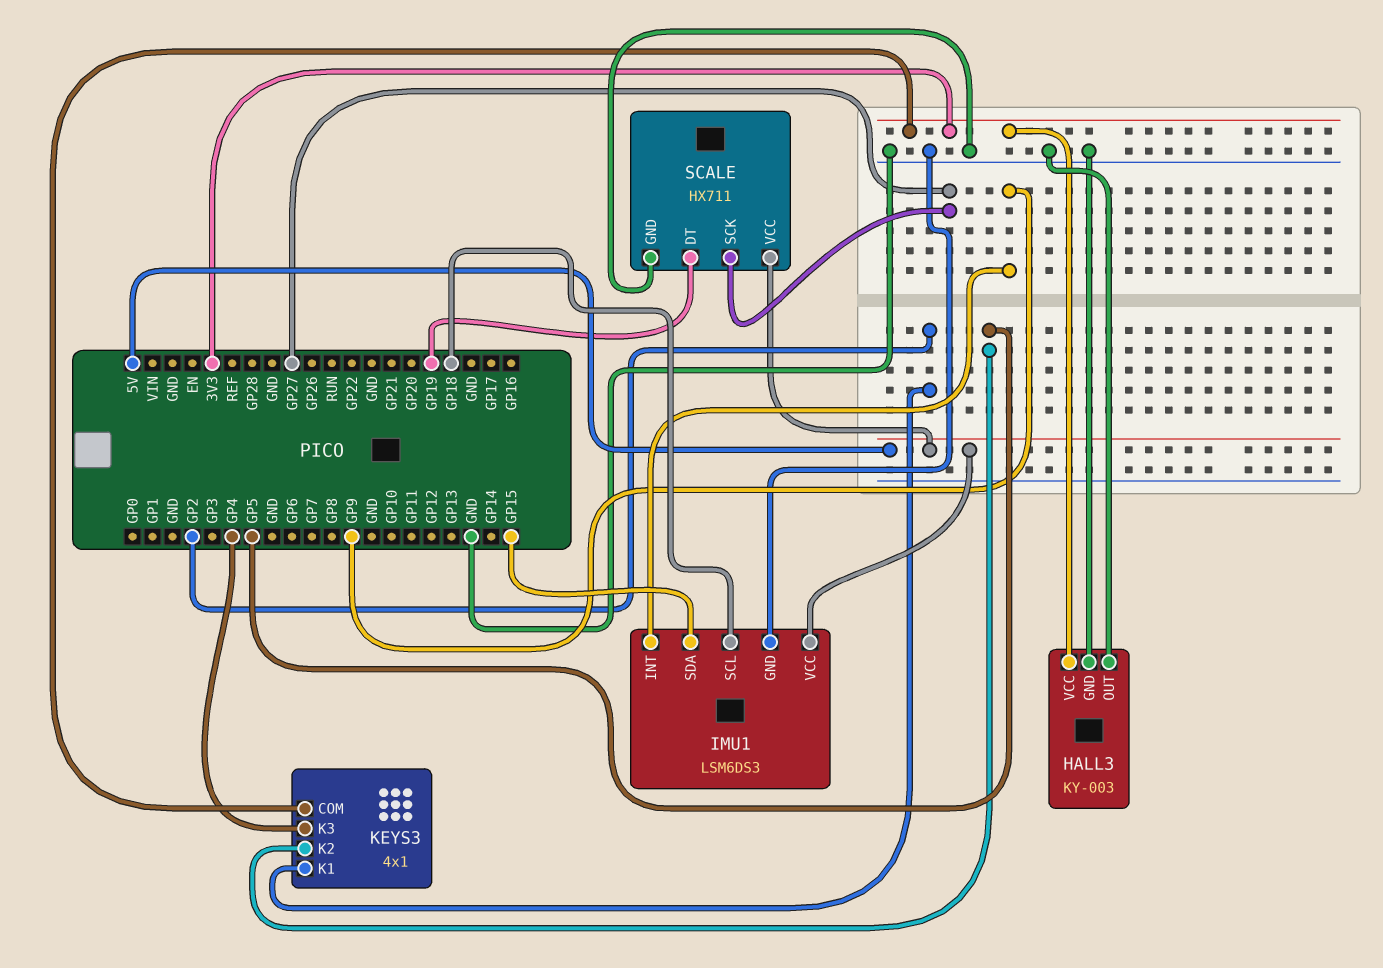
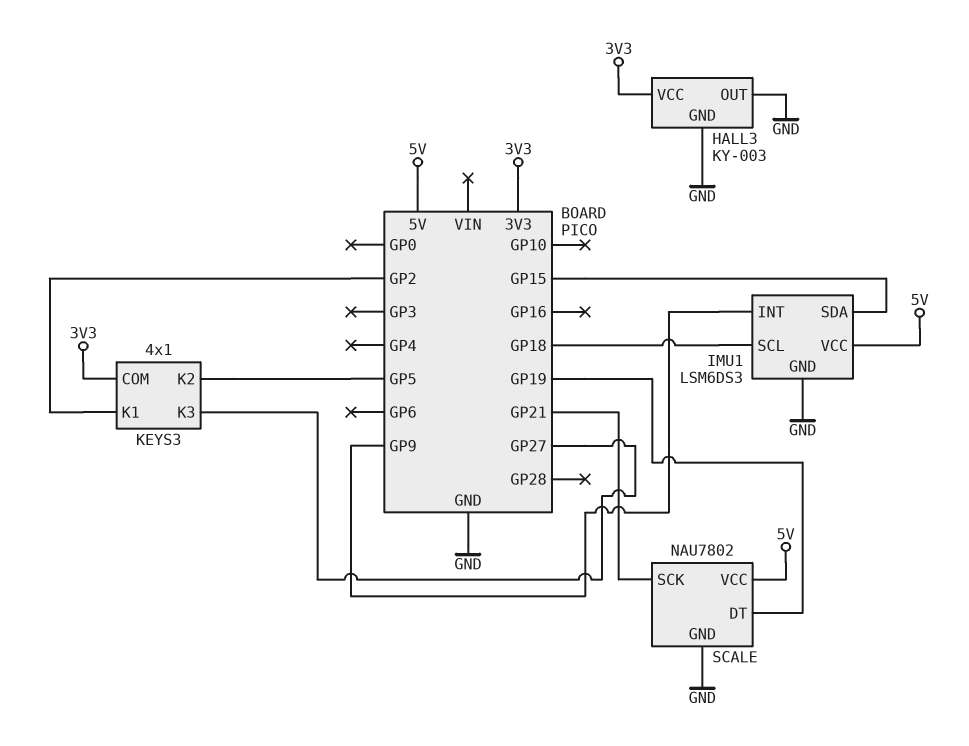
KEYS3 pin K3: GP4 -> GP27
SCALE: HX711 -> NAU7802
SCALE pin SCK: GP27 -> GP21

